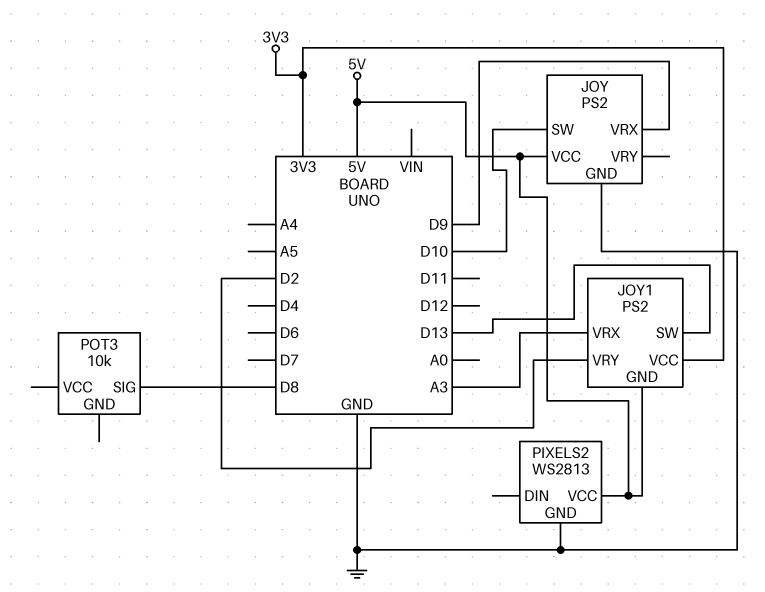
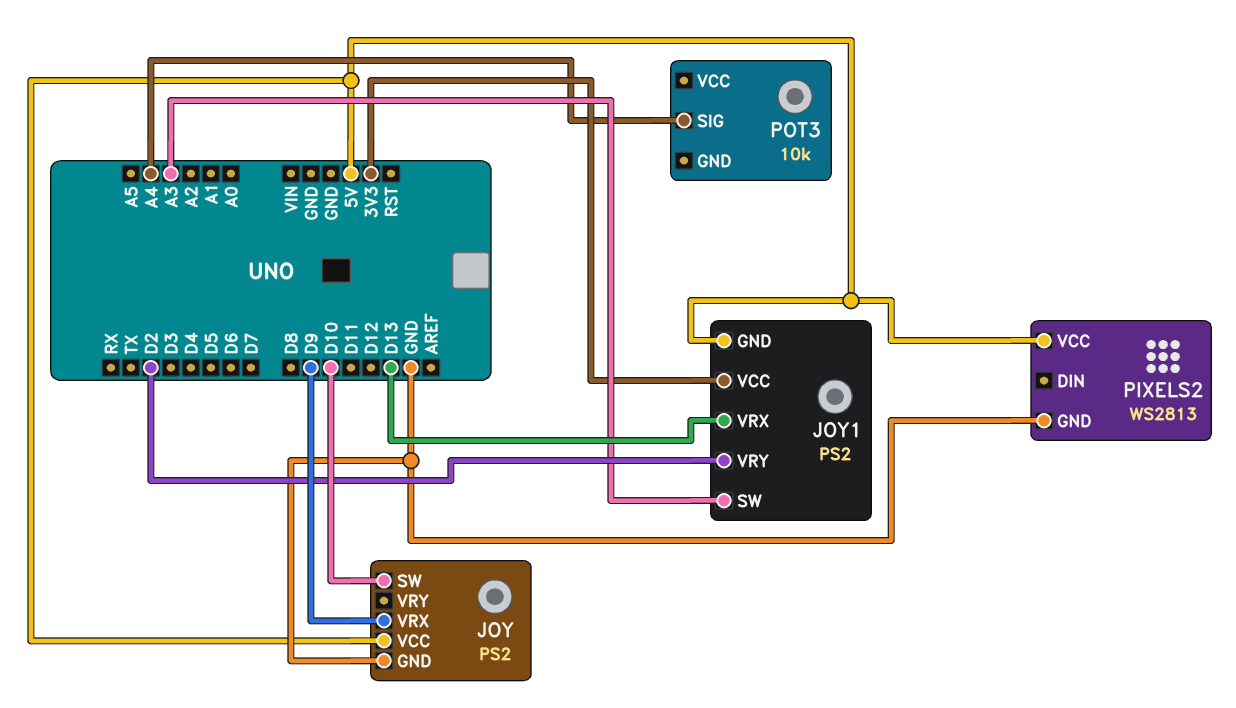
JOY1 pin SW: D13 -> A3
JOY1 pin VRX: A3 -> D13
POT3 pin SIG: D8 -> A4

